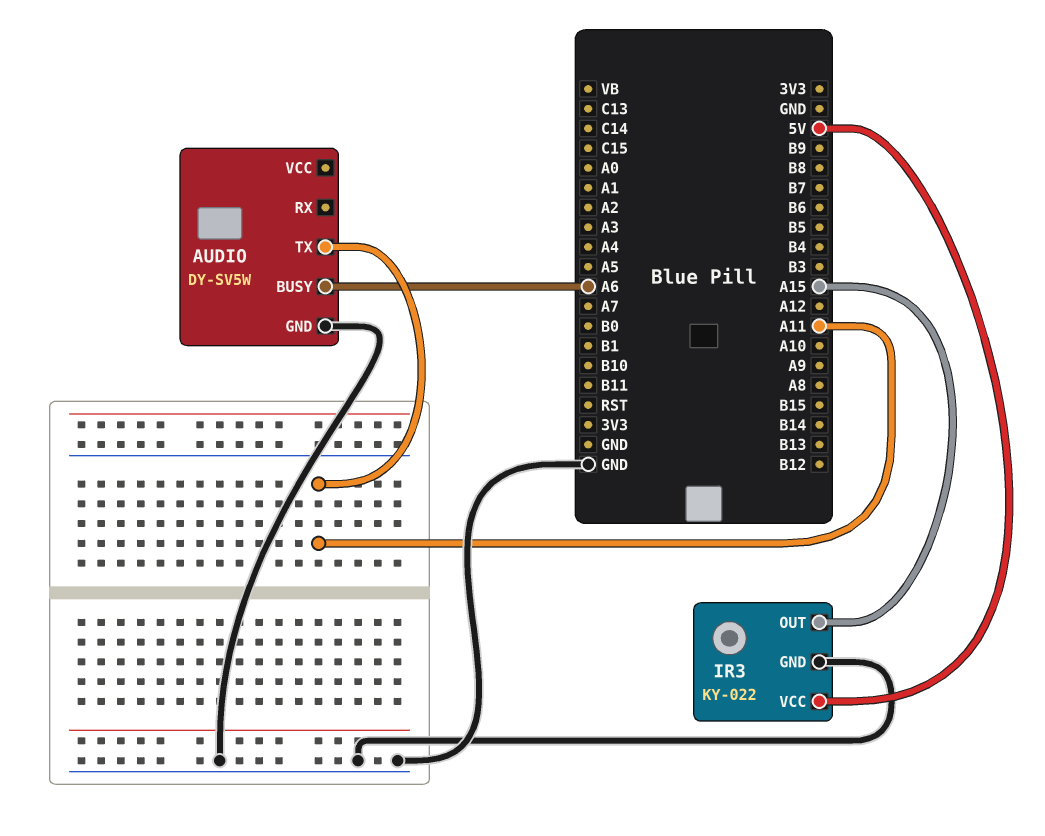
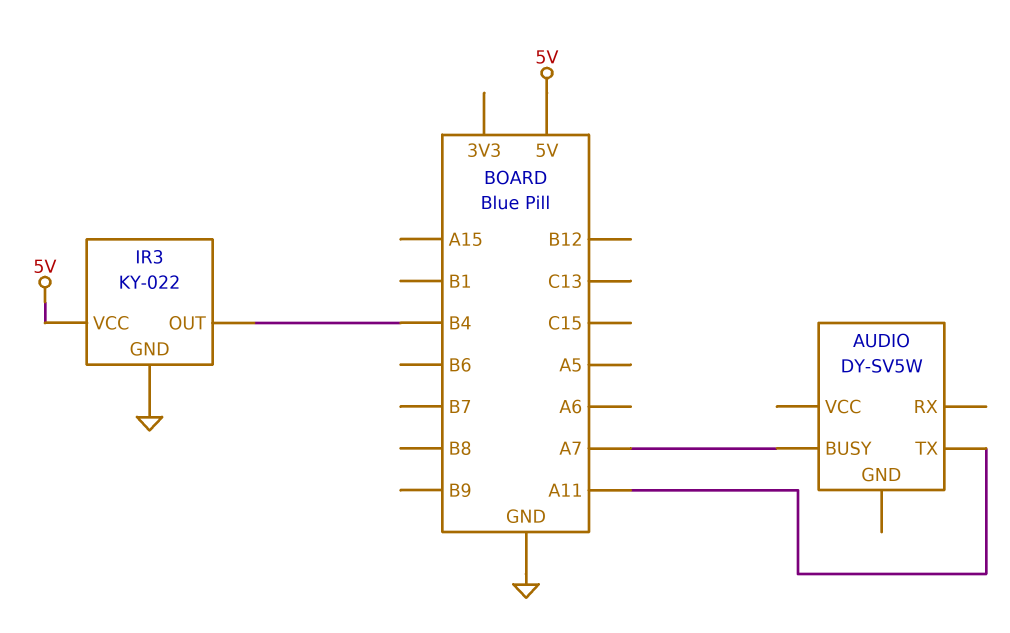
AUDIO pin BUSY: A6 -> A7
AUDIO pin GND: GND -> none
IR3 pin OUT: A15 -> B4

